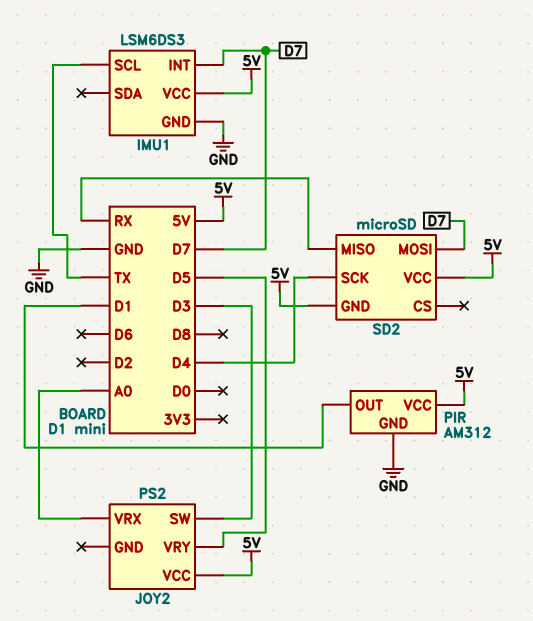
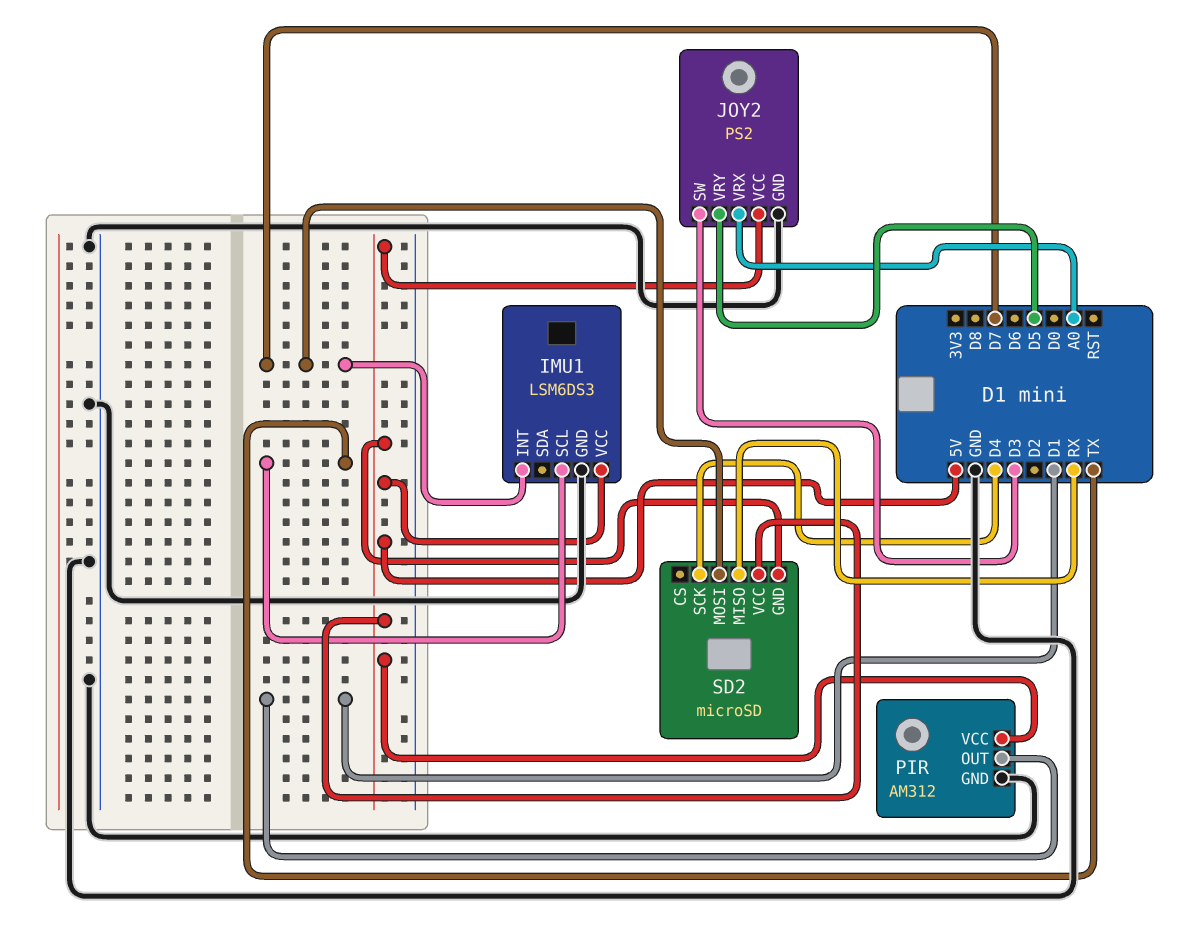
JOY2 pin GND: none -> GND

